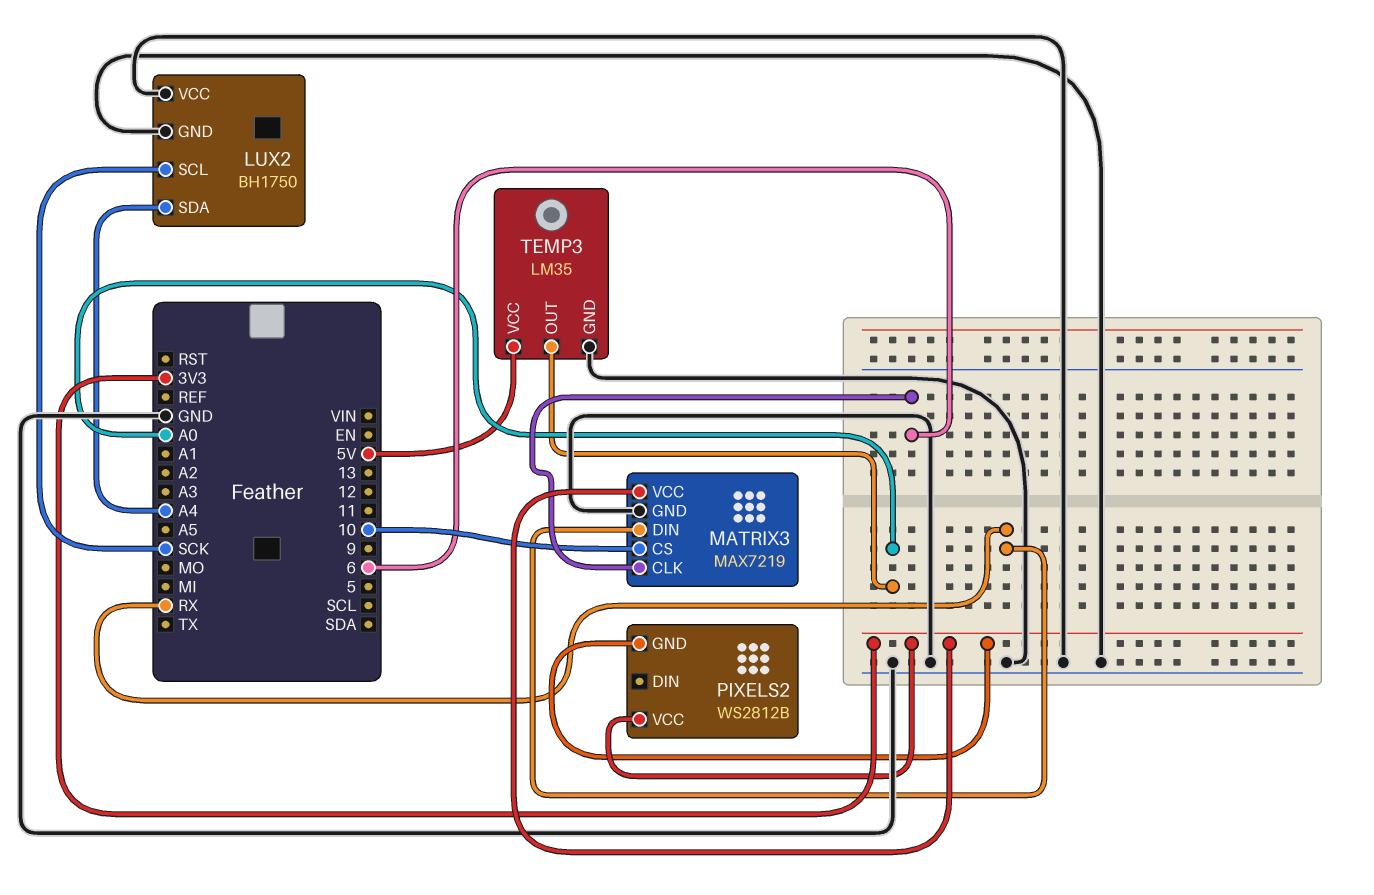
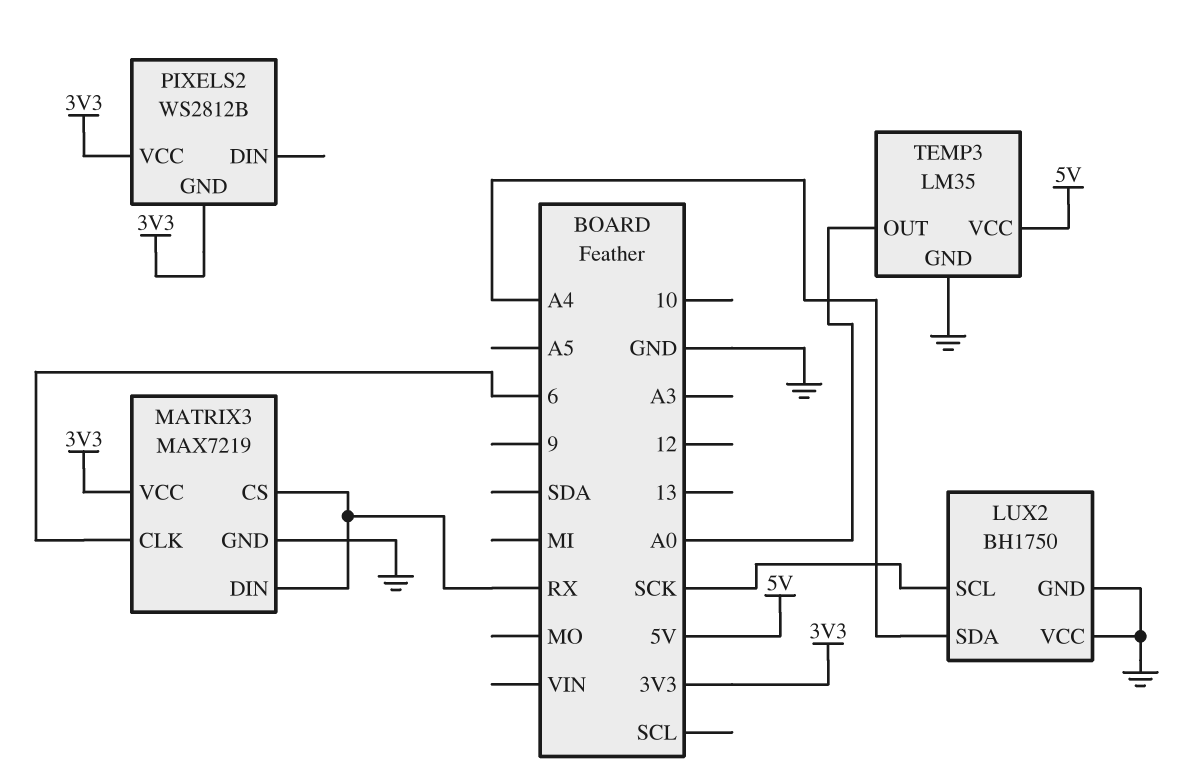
MATRIX3 pin CS: 10 -> RX

